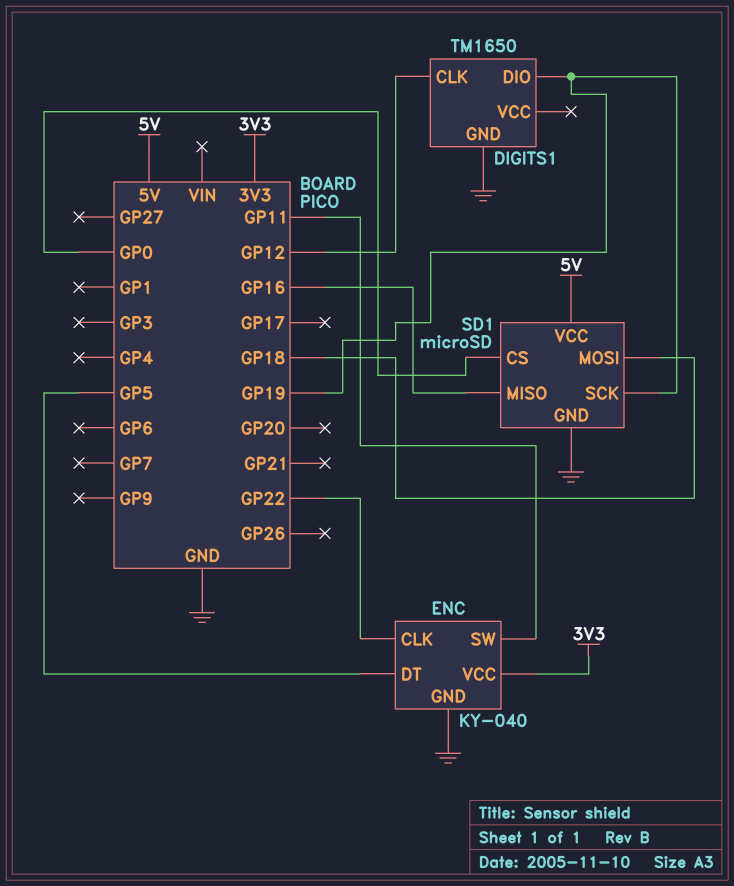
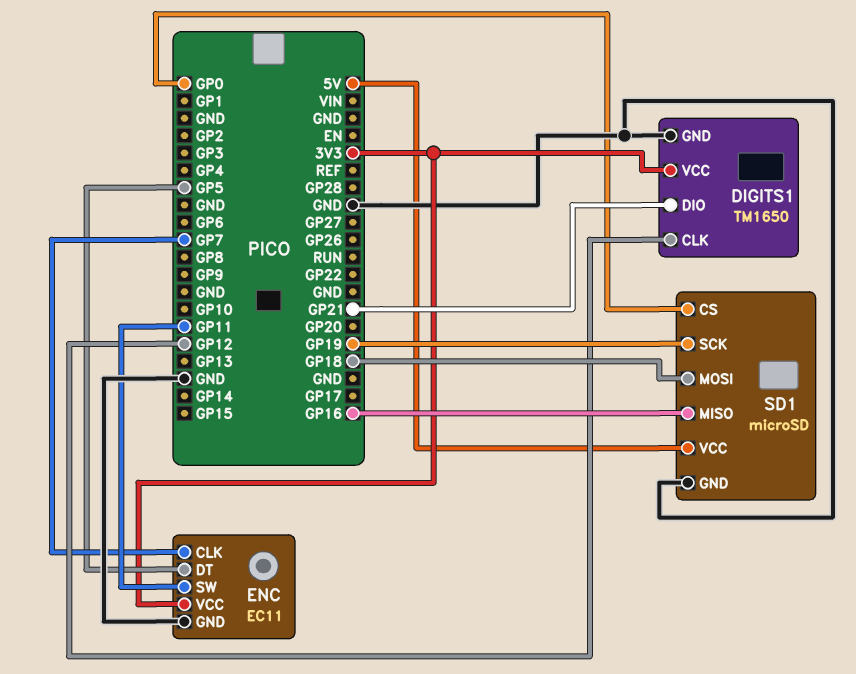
DIGITS1 pin DIO: GP19 -> GP21
DIGITS1 pin VCC: none -> 3V3
ENC: KY-040 -> EC11
ENC pin CLK: GP22 -> GP7

